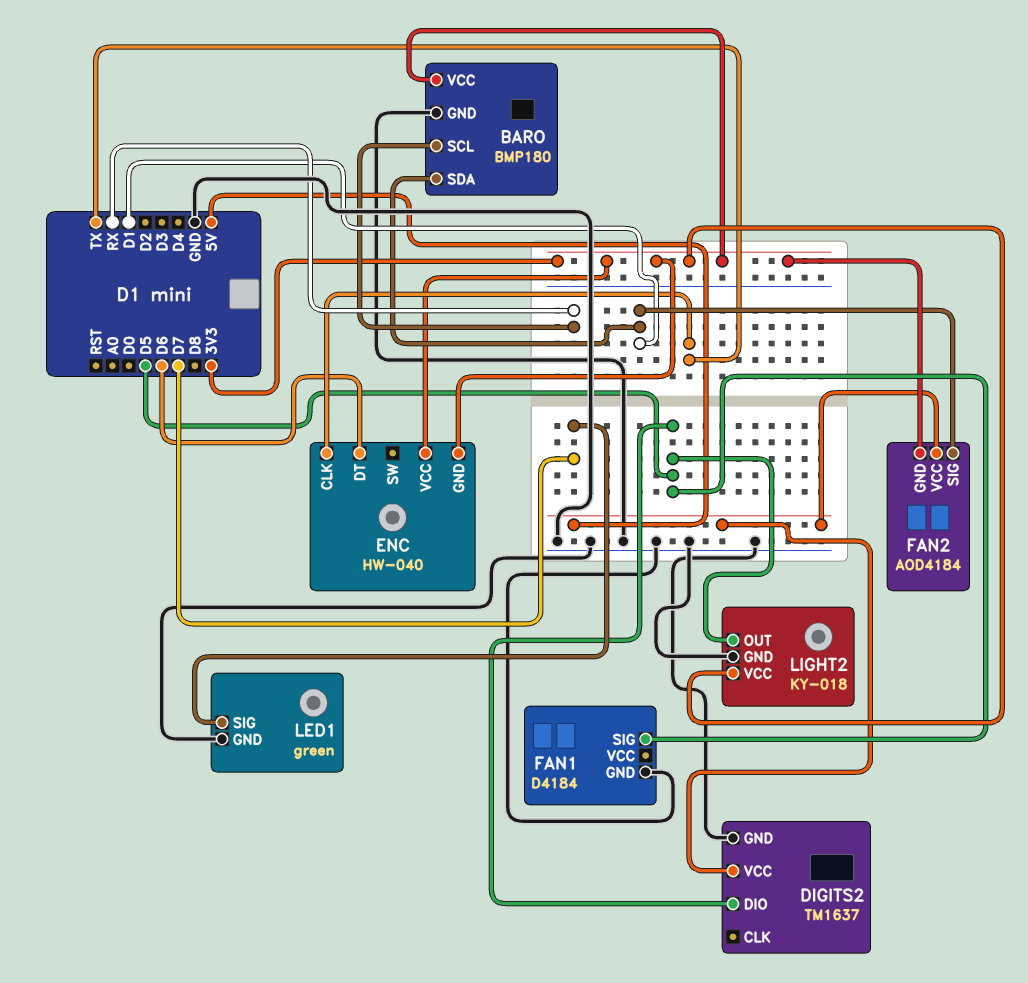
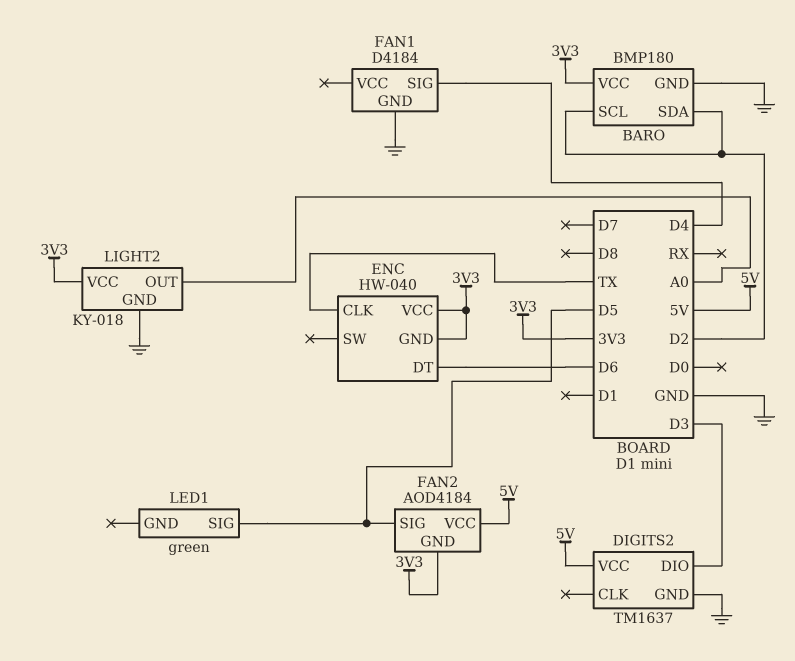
BARO pin SCL: RX -> D2
BARO pin SDA: D1 -> D2
DIGITS2 pin DIO: D5 -> D3
FAN1 pin SIG: D5 -> D4
FAN2 pin SIG: D1 -> D5
LED1 pin GND: GND -> none
LED1 pin SIG: D7 -> D5
LIGHT2 pin OUT: D5 -> A0

